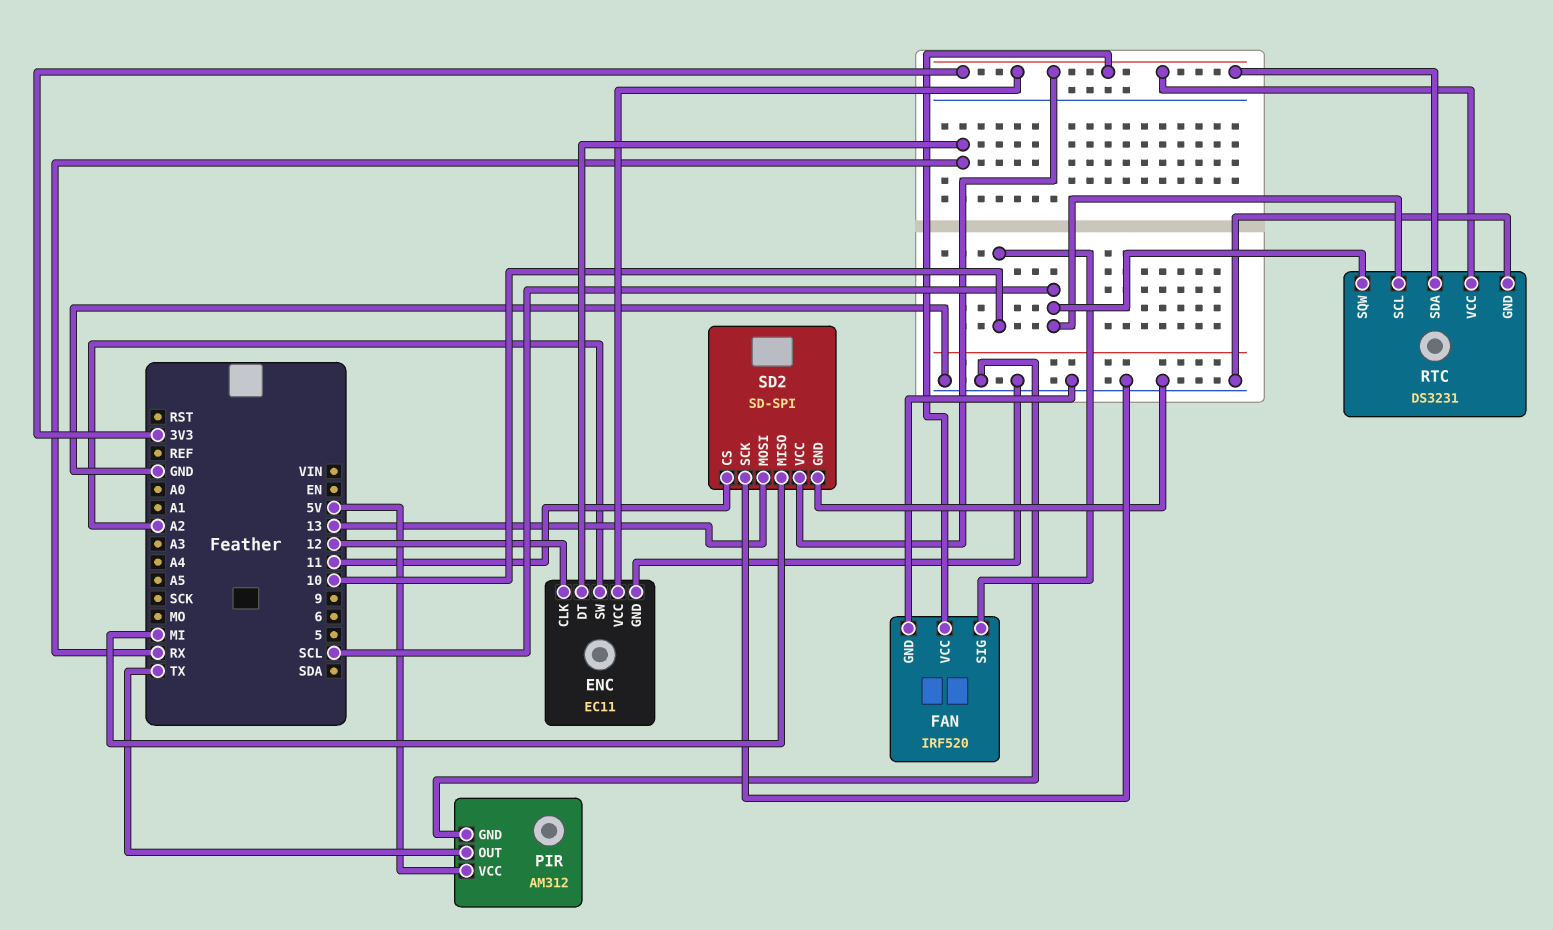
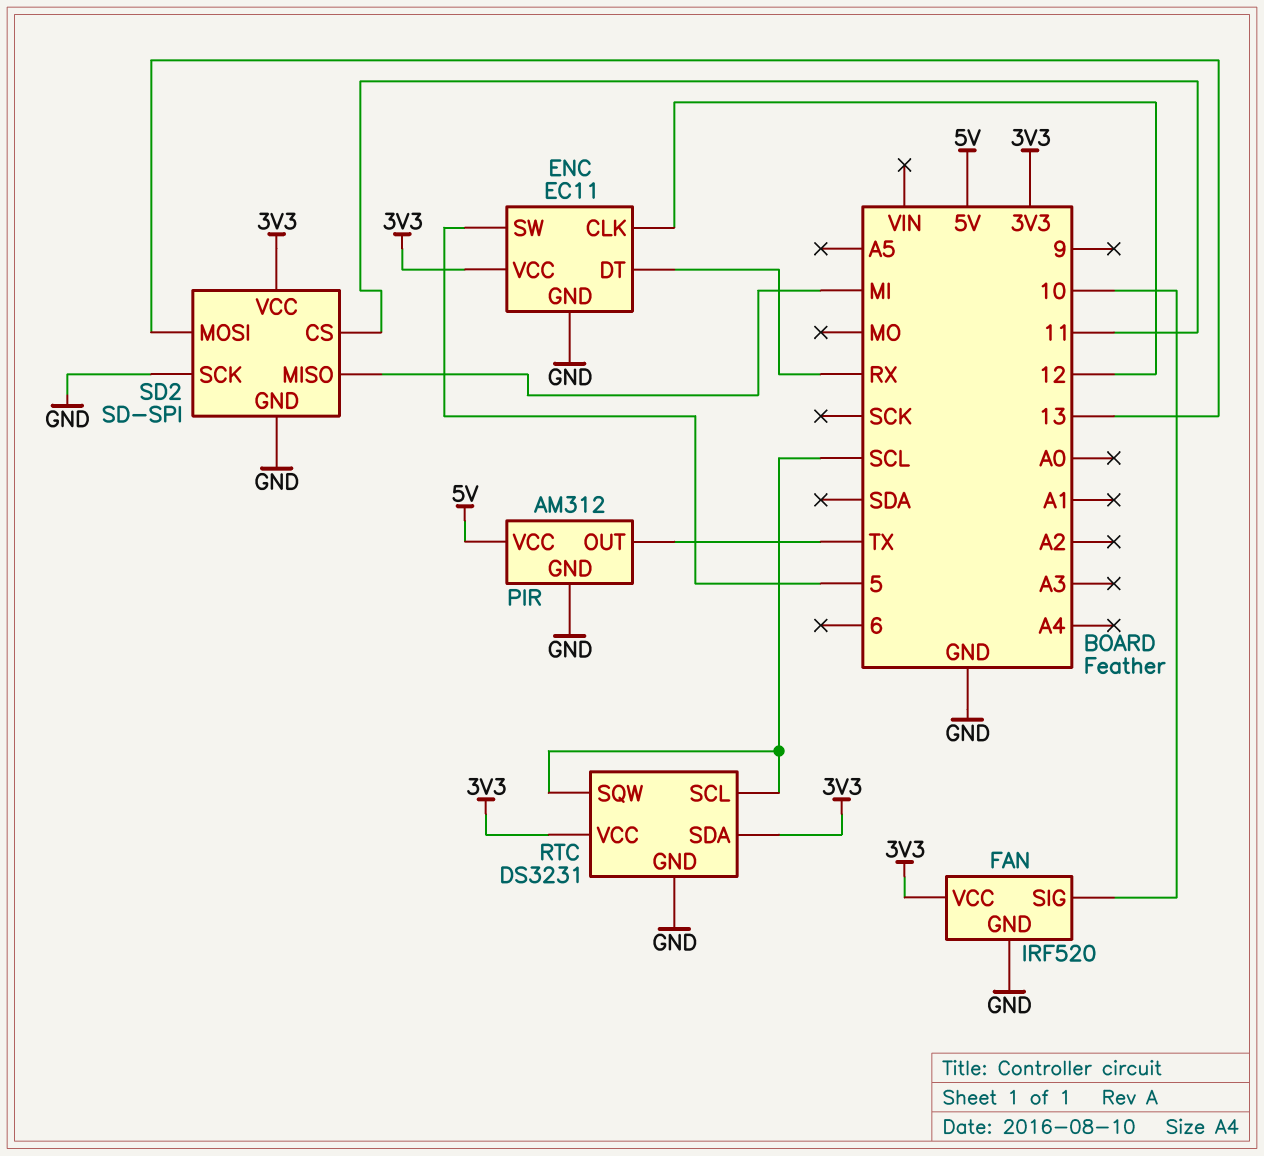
ENC pin SW: A2 -> 5

